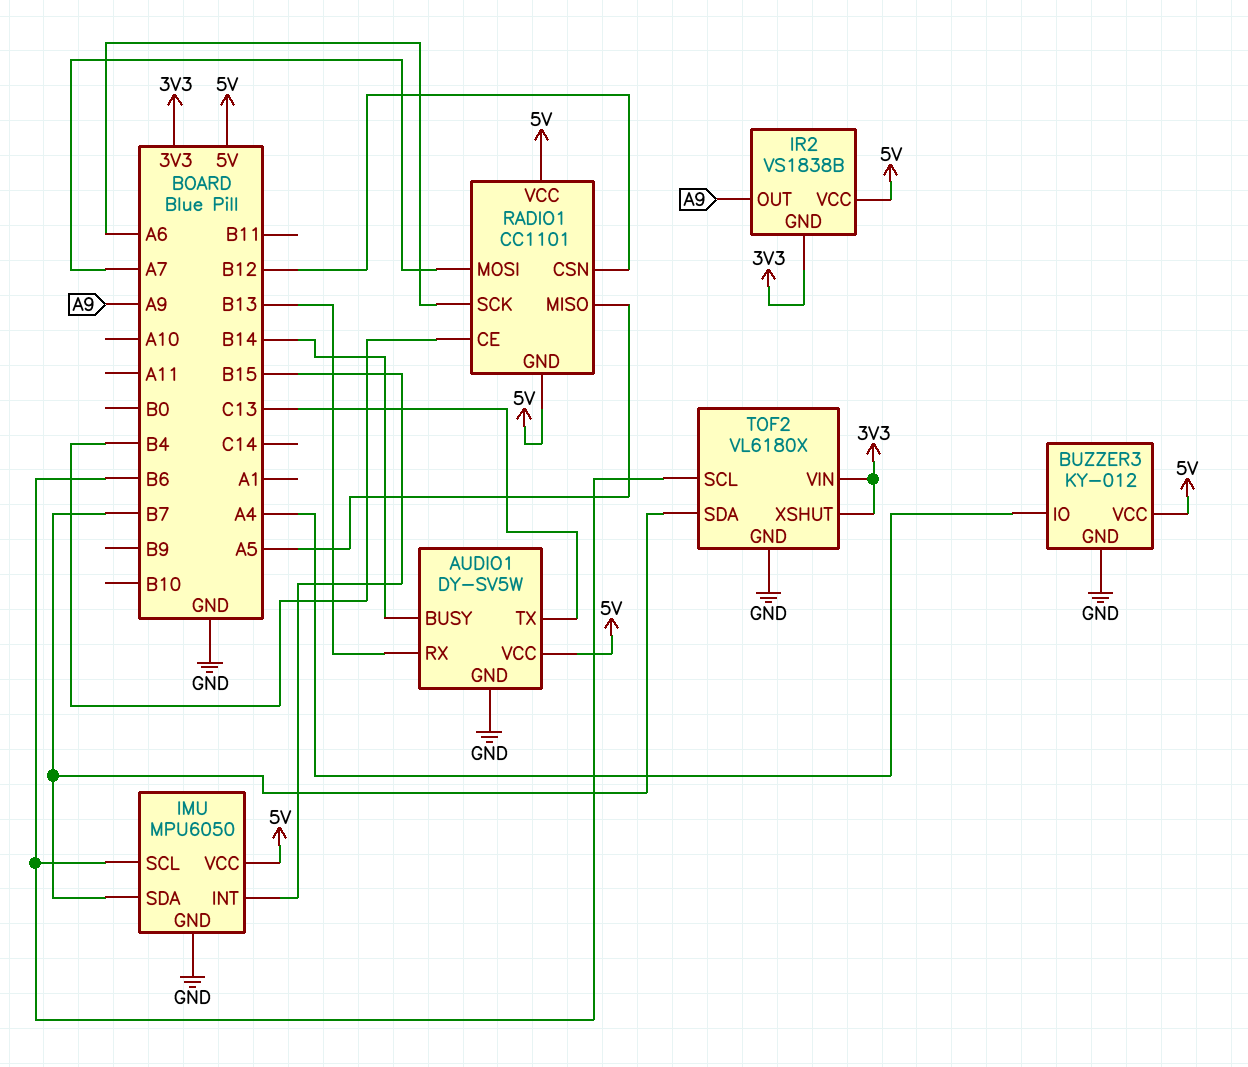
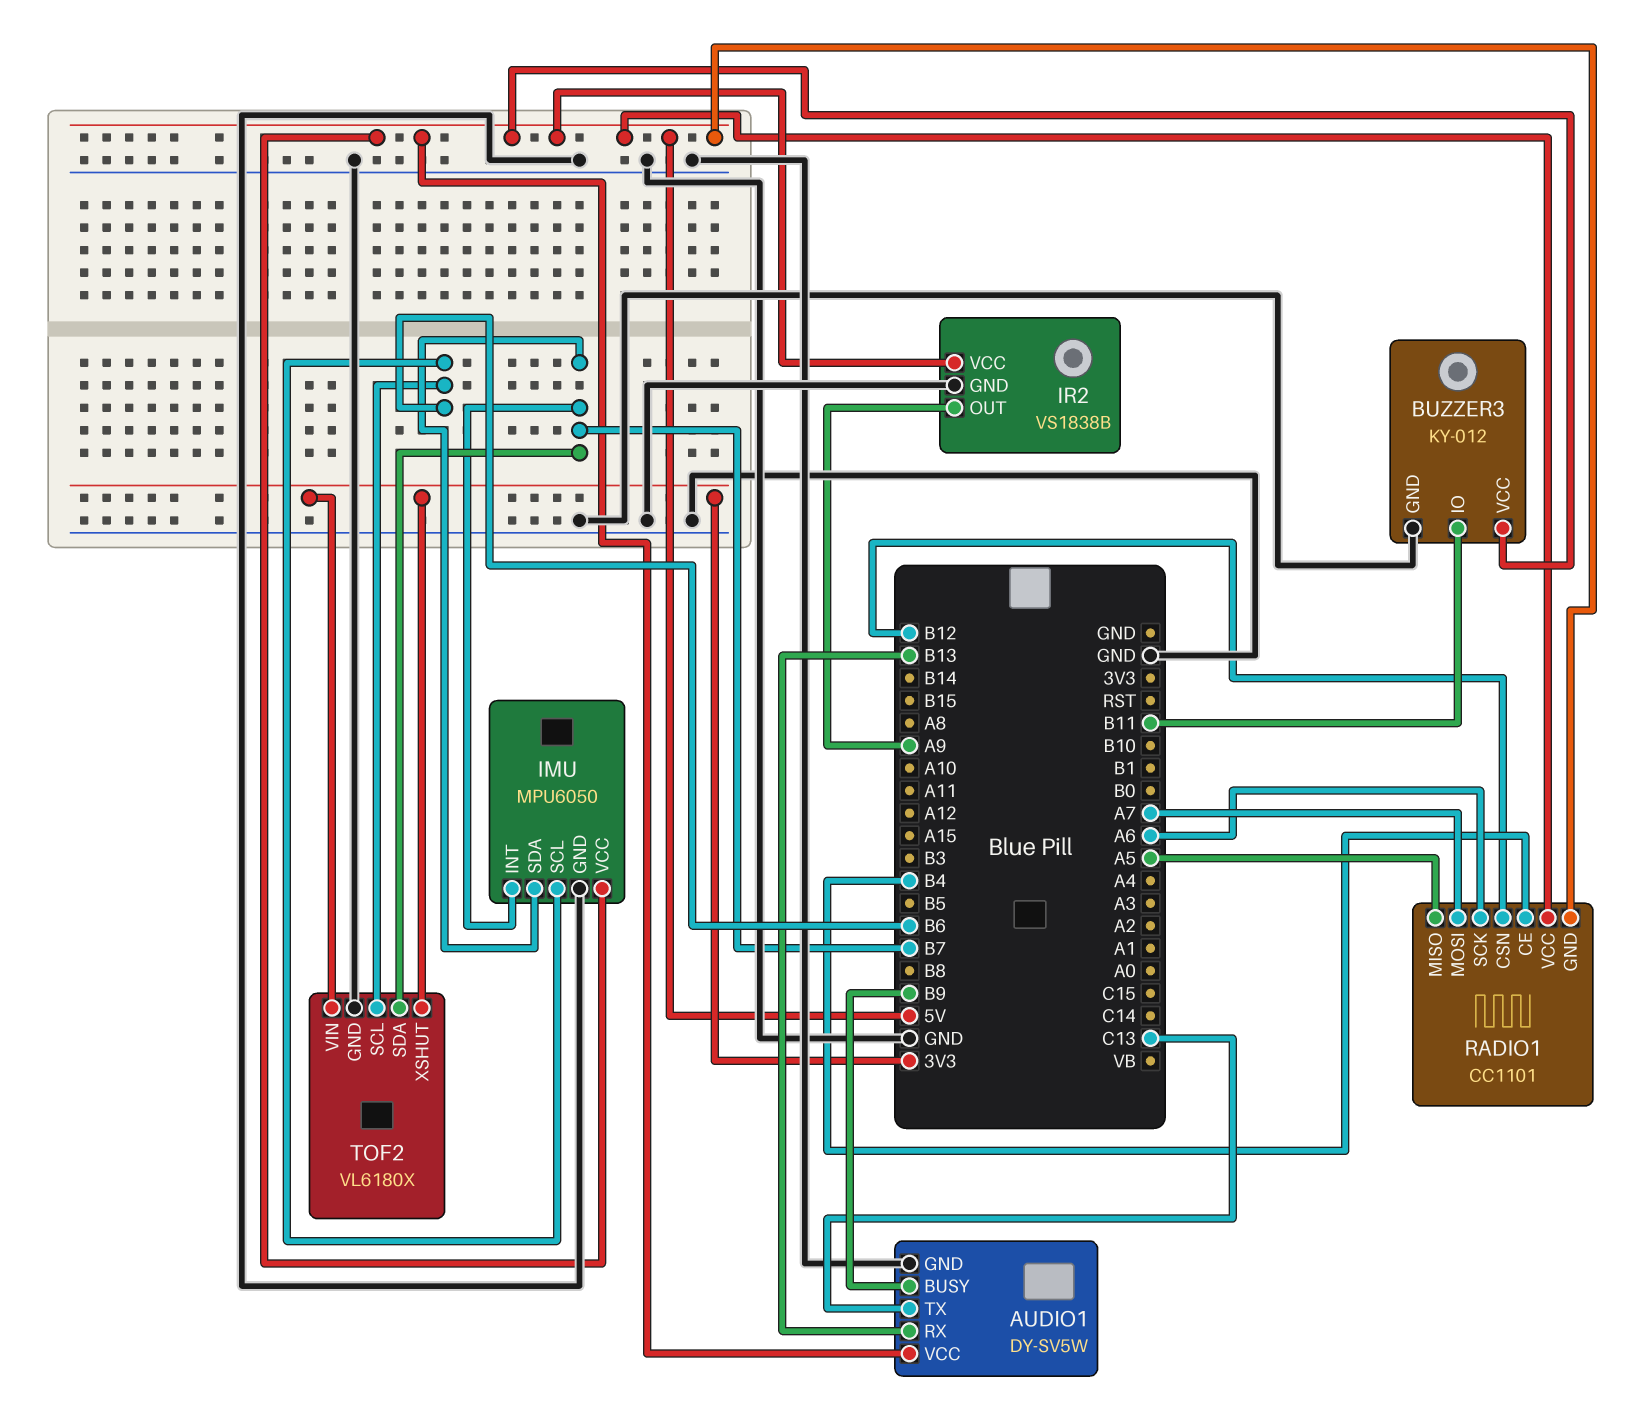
AUDIO1 pin BUSY: B14 -> B9
BUZZER3 pin IO: A4 -> B11
IMU pin INT: B15 -> B7
IR2 pin GND: 3V3 -> GND

